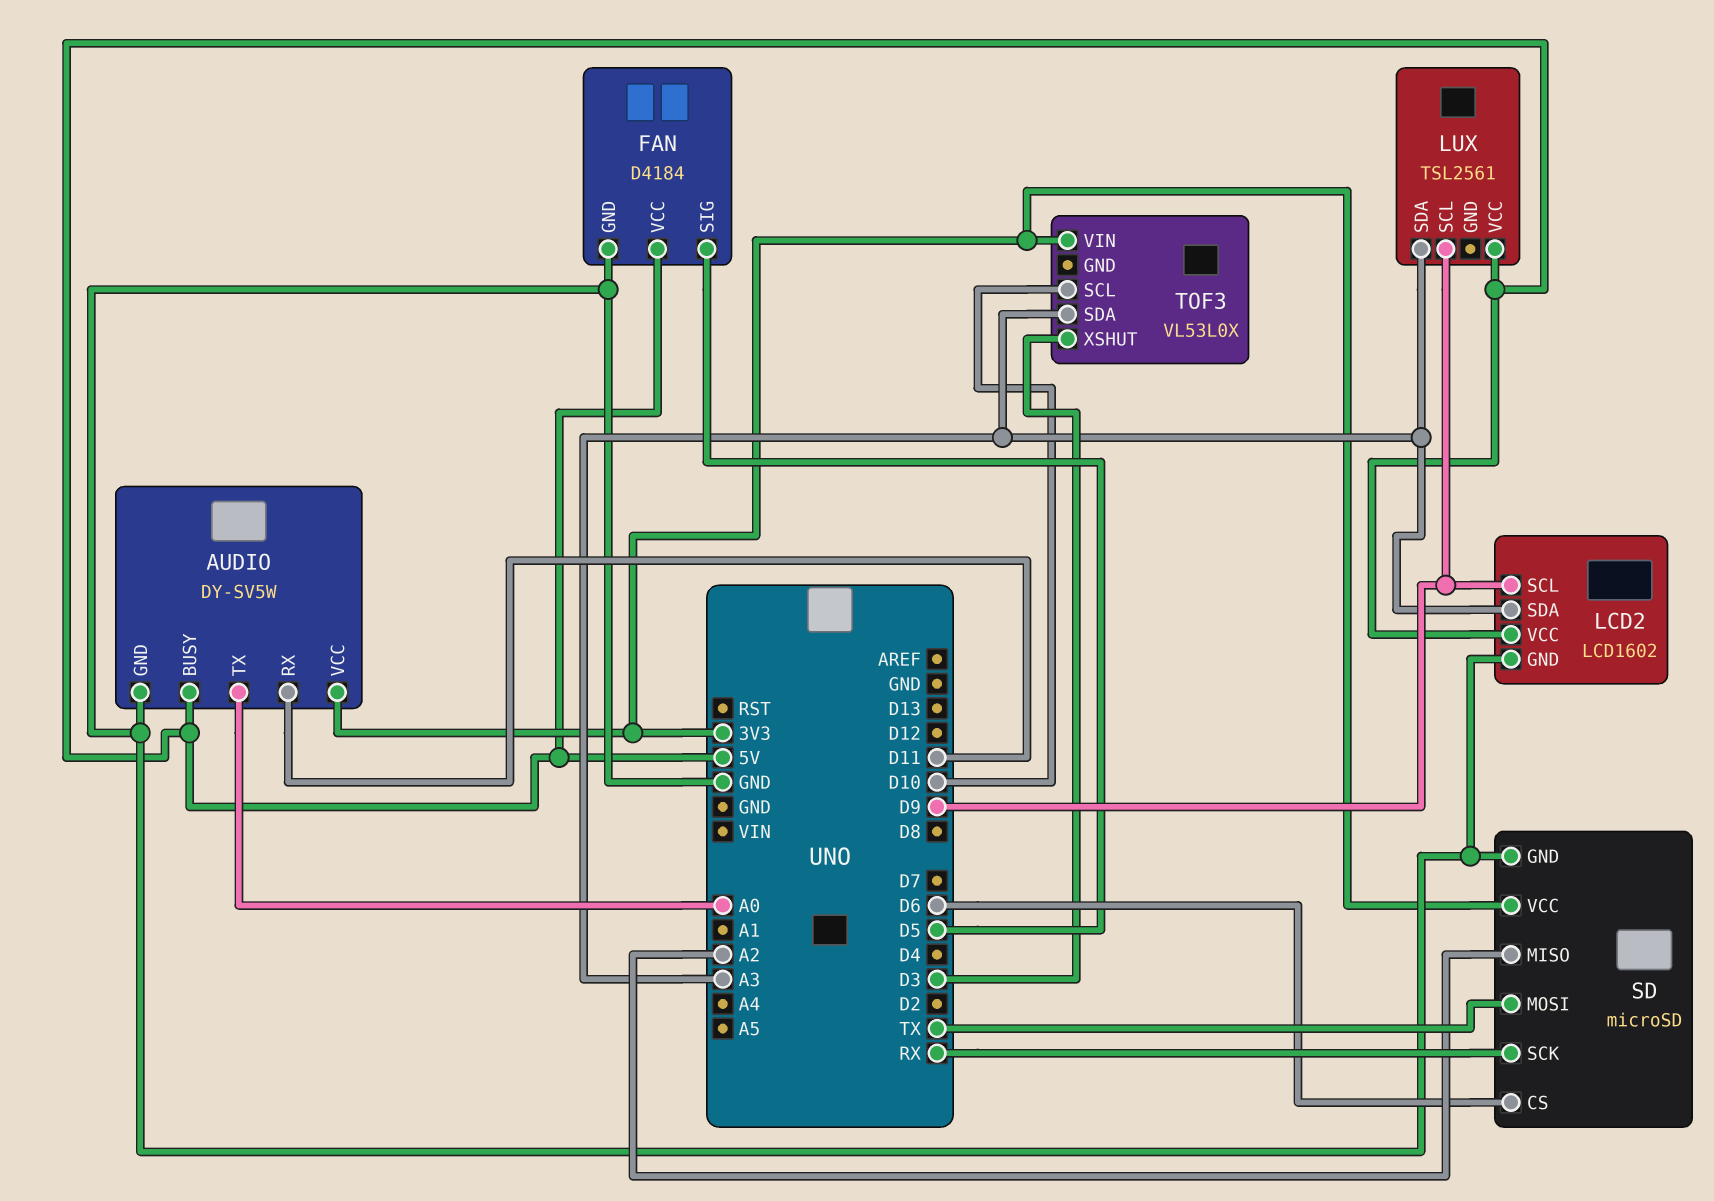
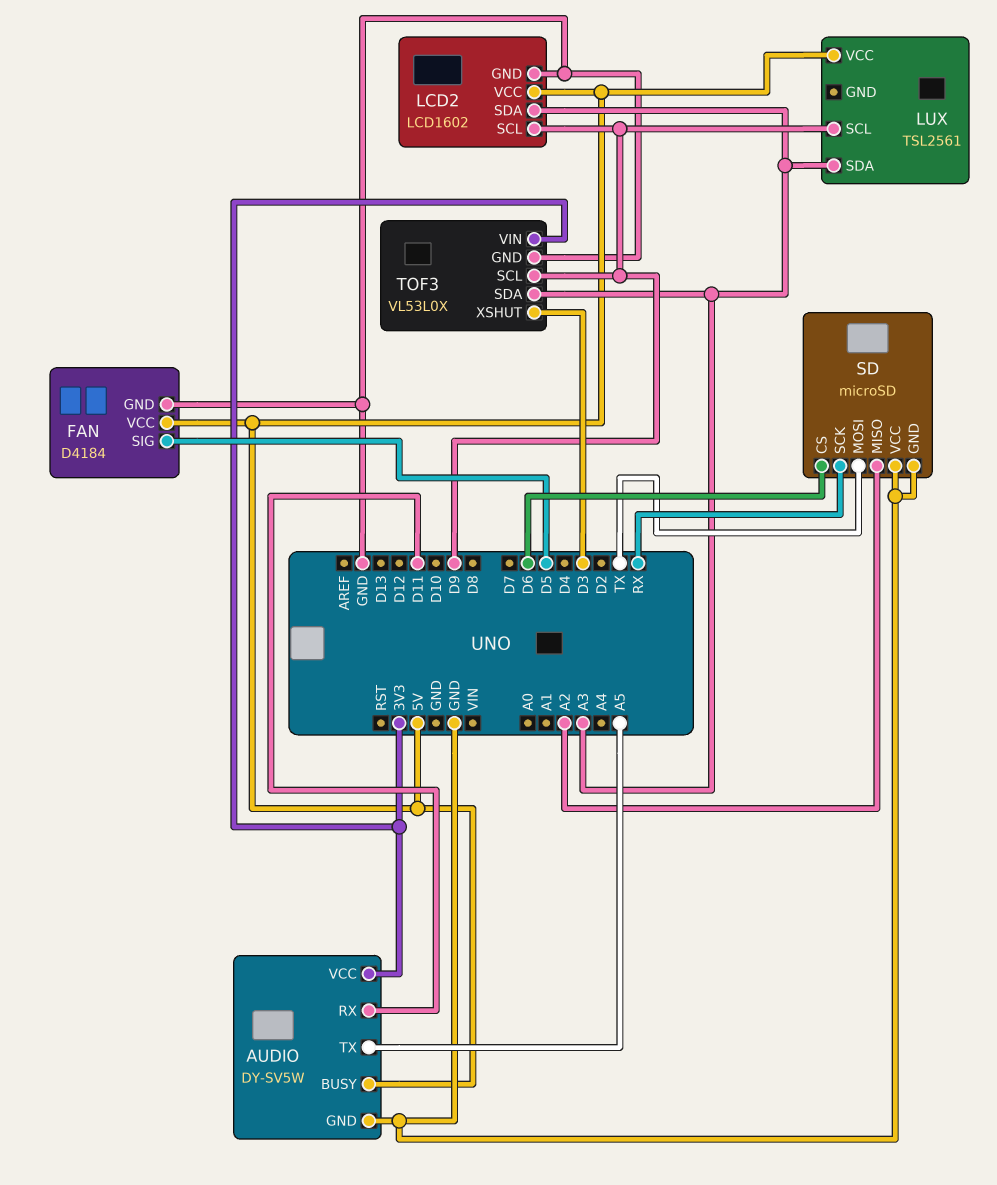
AUDIO pin TX: A0 -> A5
SD pin VCC: 3V3 -> GND
TOF3 pin GND: none -> GND
TOF3 pin SCL: D10 -> D9

